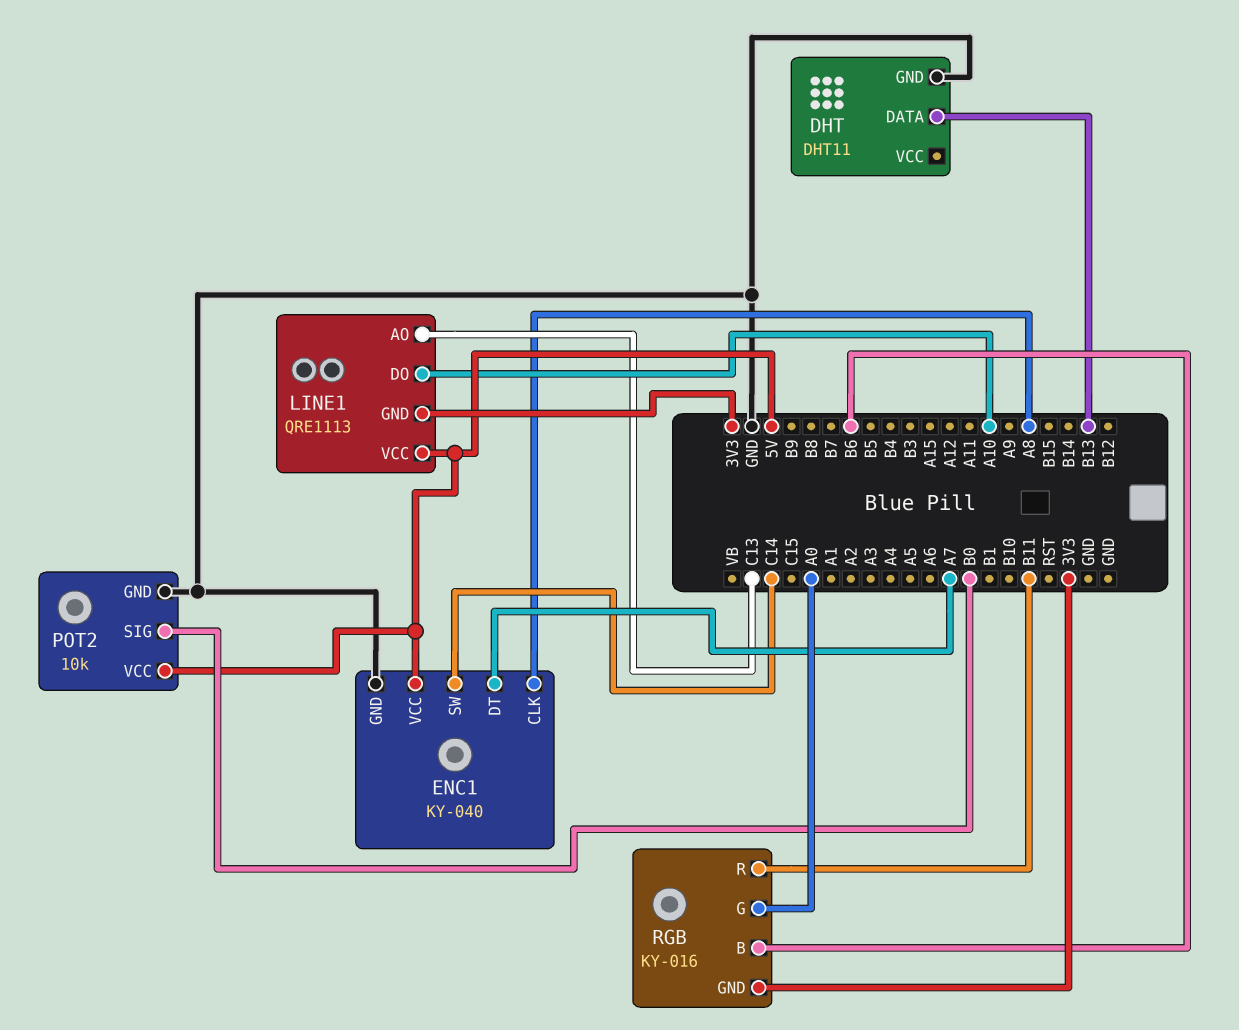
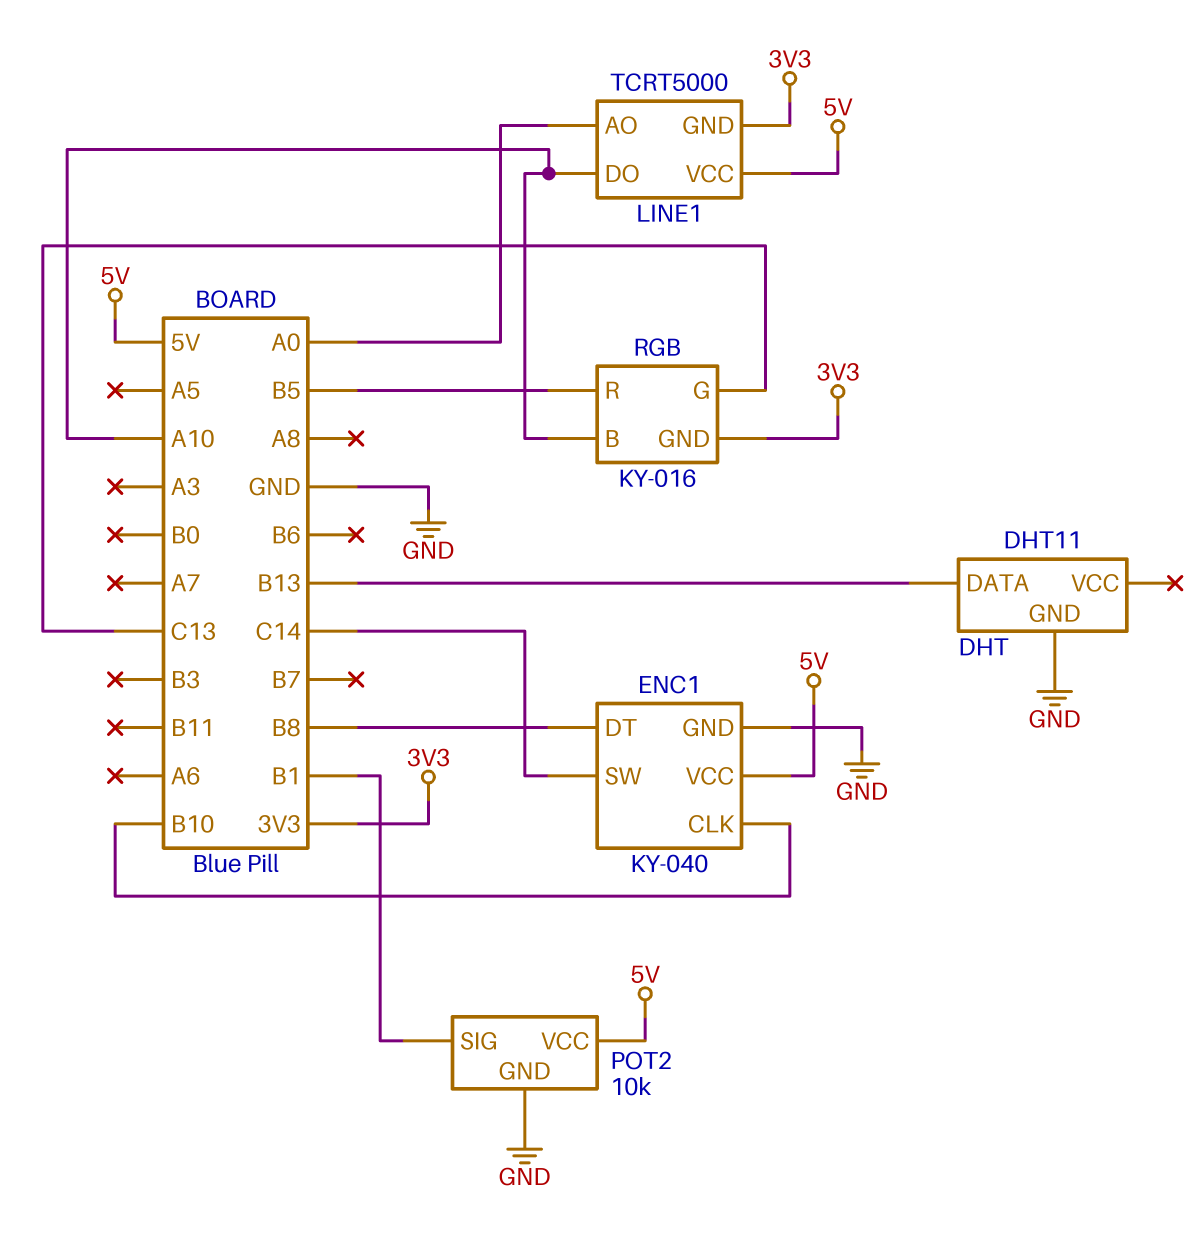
ENC1 pin CLK: A8 -> B10
ENC1 pin DT: A7 -> B8
LINE1: QRE1113 -> TCRT5000
LINE1 pin AO: C13 -> A0
POT2 pin SIG: B0 -> B1
RGB pin B: B6 -> A10
RGB pin G: A0 -> C13
RGB pin R: B11 -> B5

